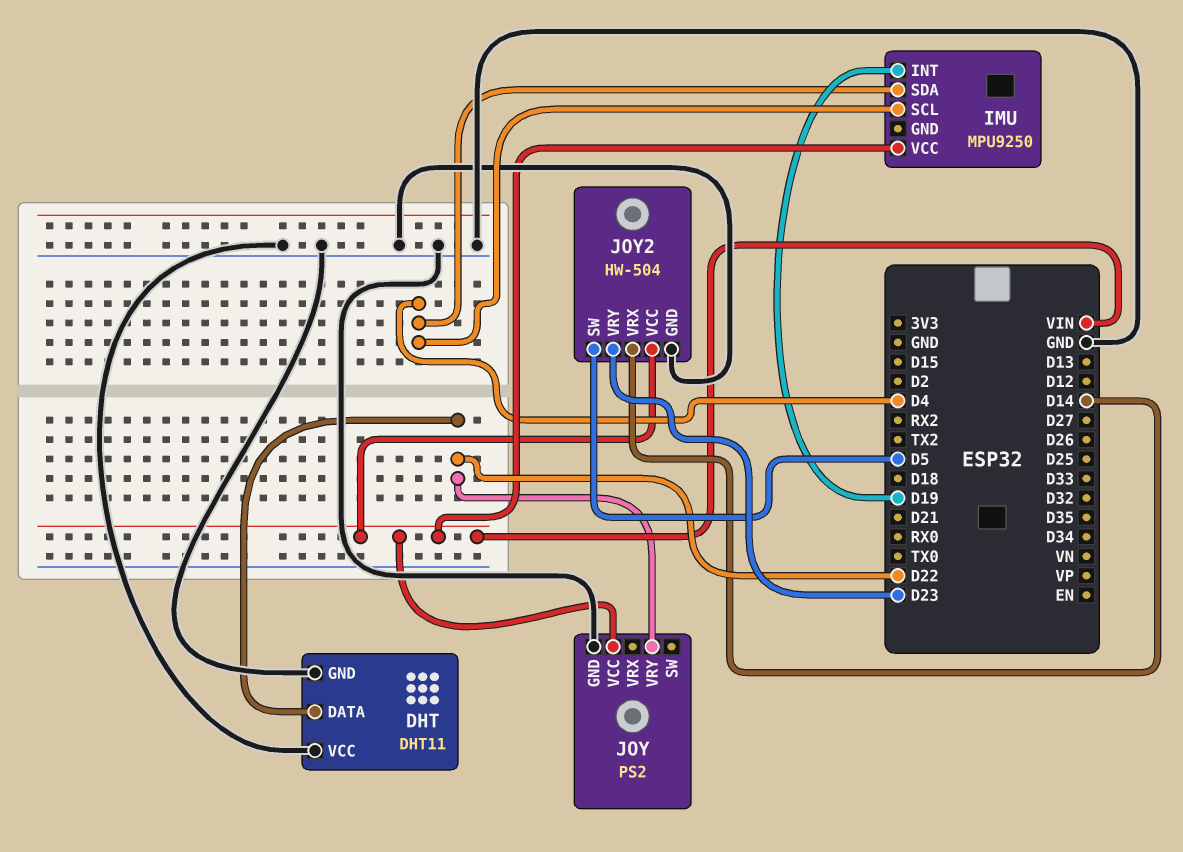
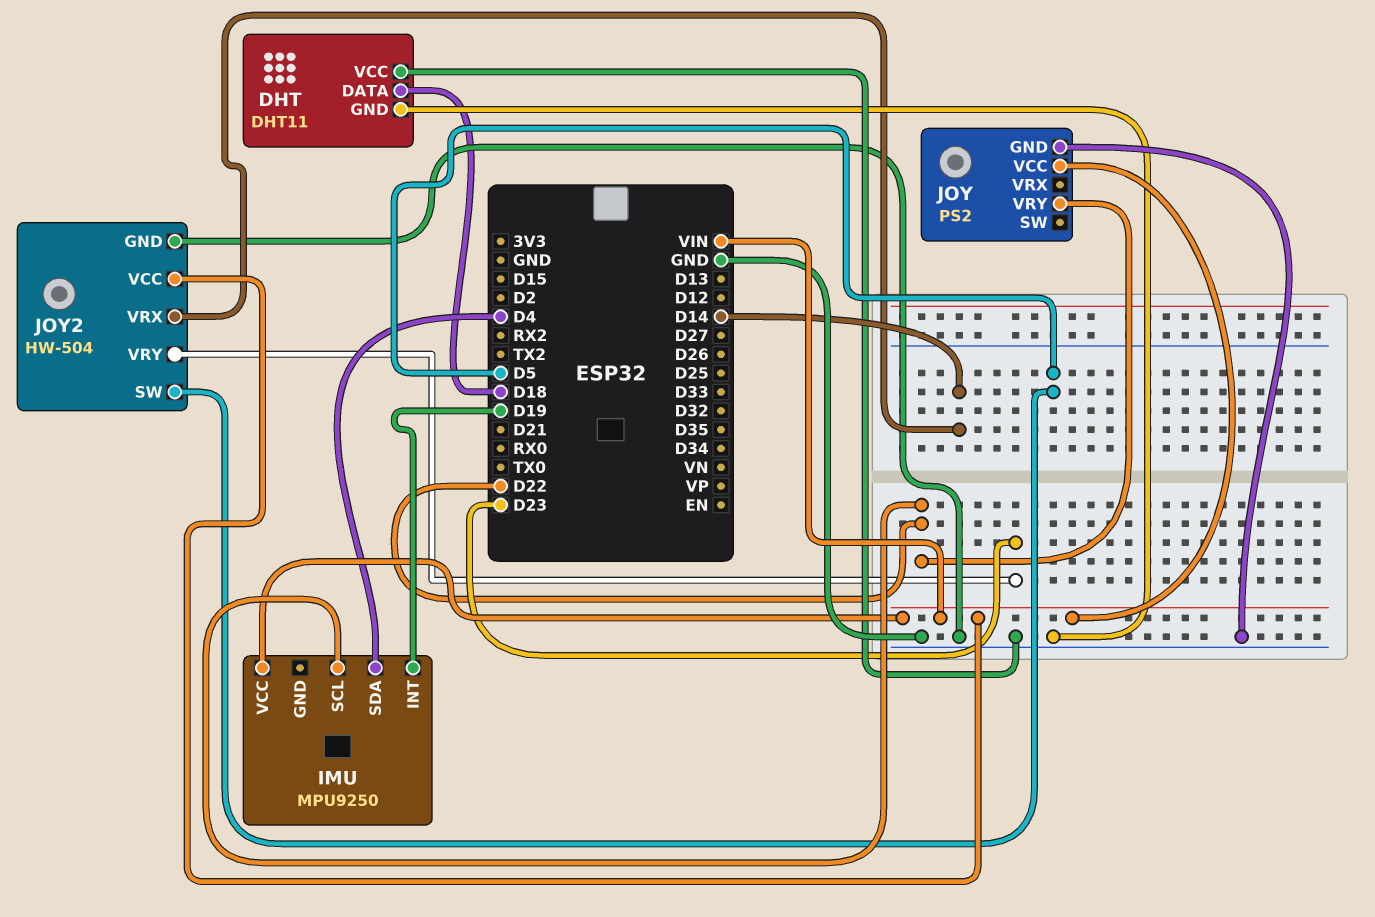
DHT pin DATA: D22 -> D18
IMU pin SCL: D4 -> D22

